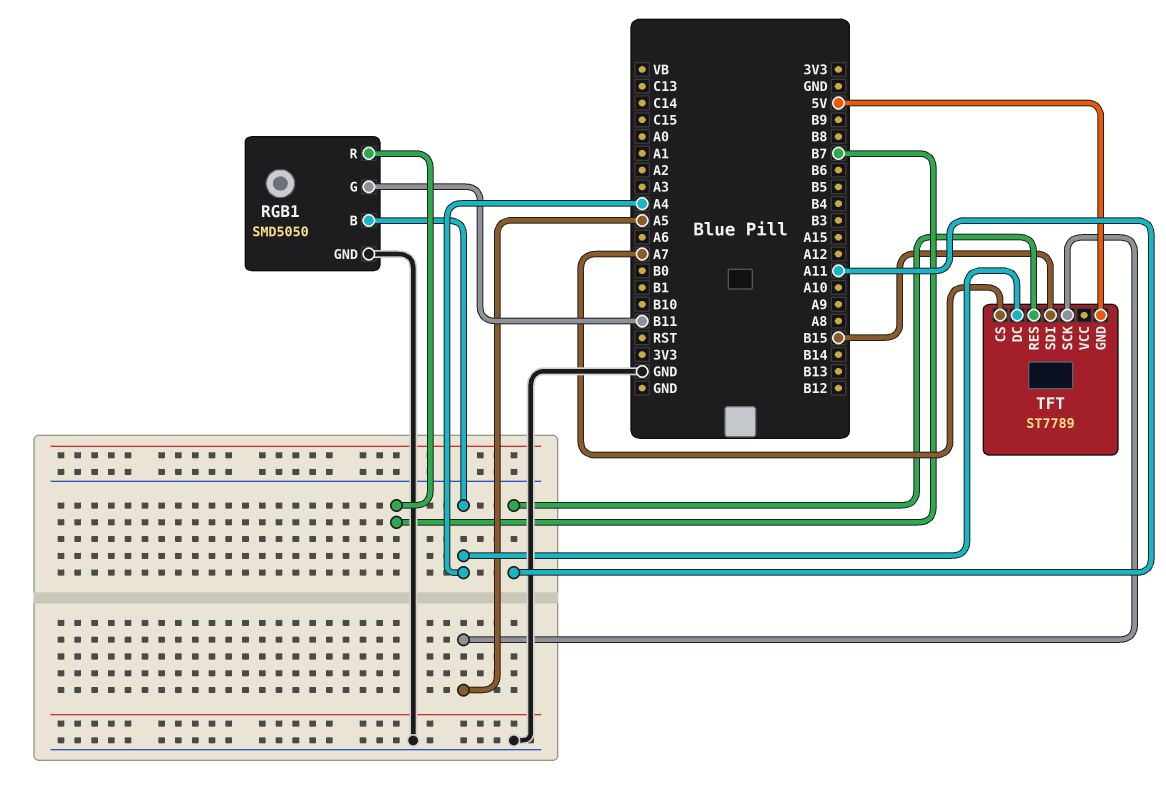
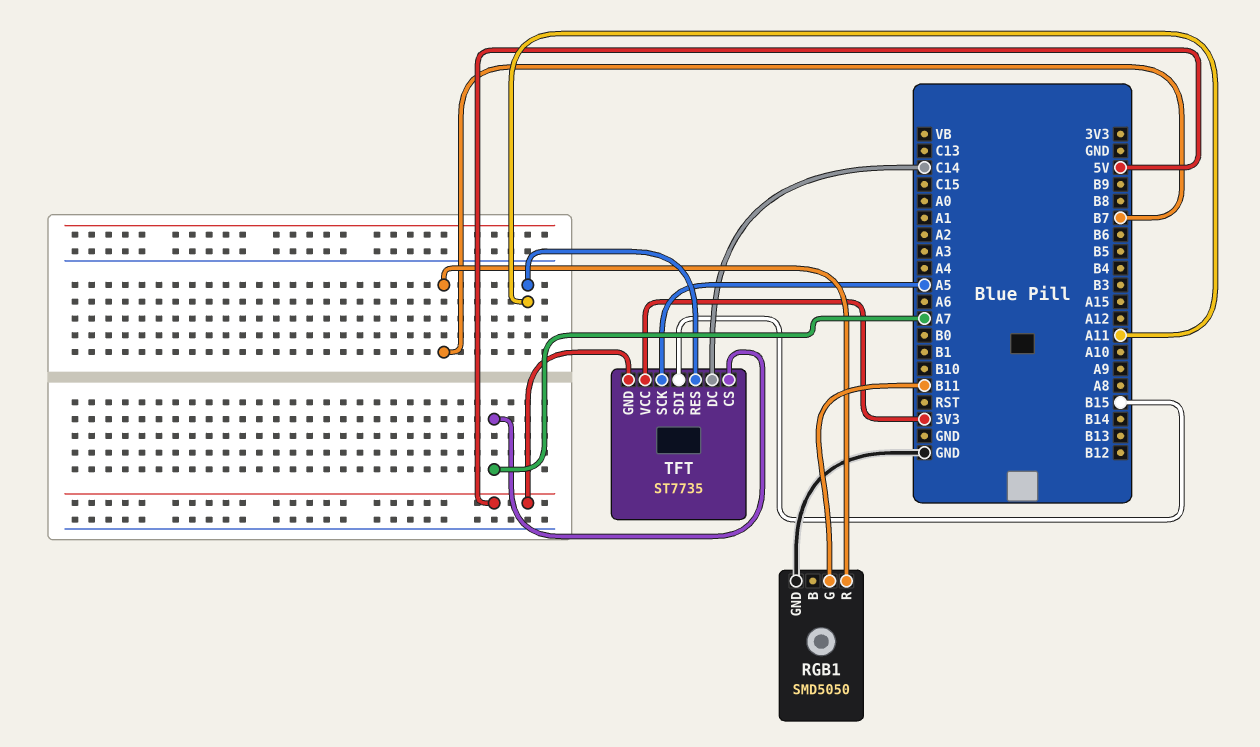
RGB1 pin B: A4 -> none
TFT: ST7789 -> ST7735
TFT pin DC: A4 -> C14
TFT pin VCC: none -> 3V3

